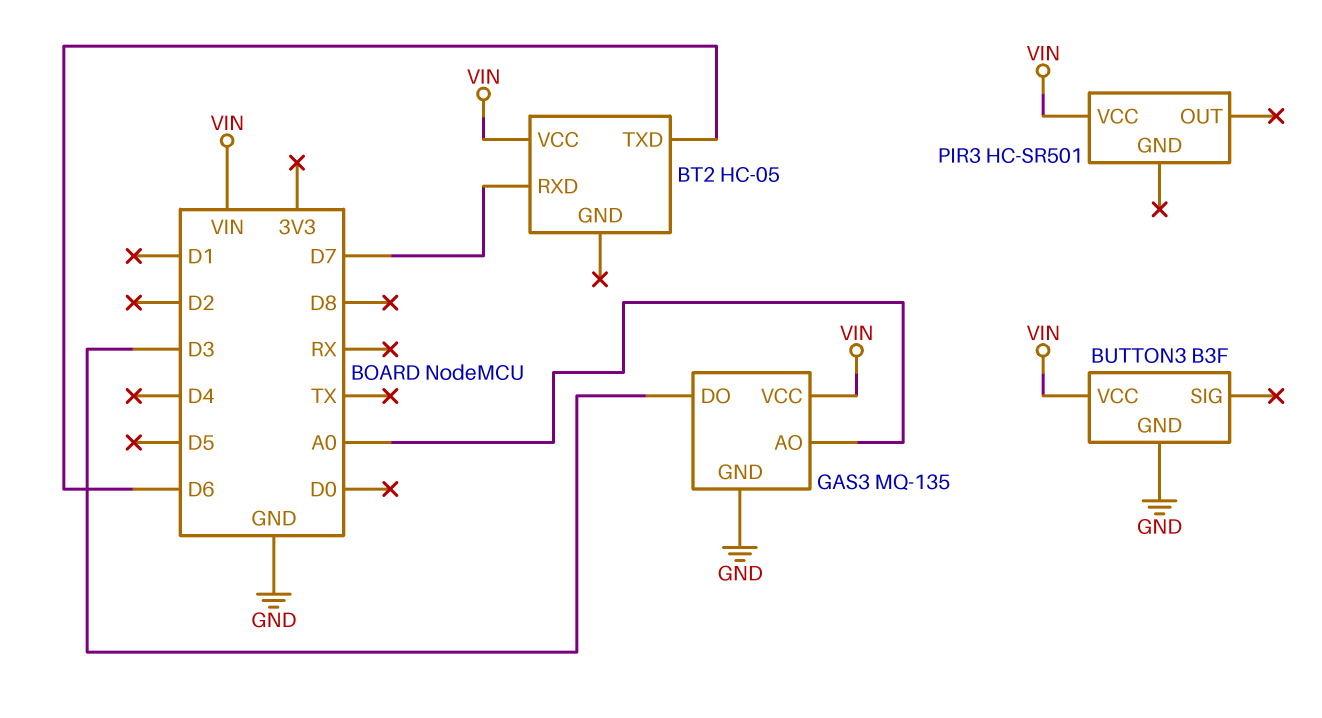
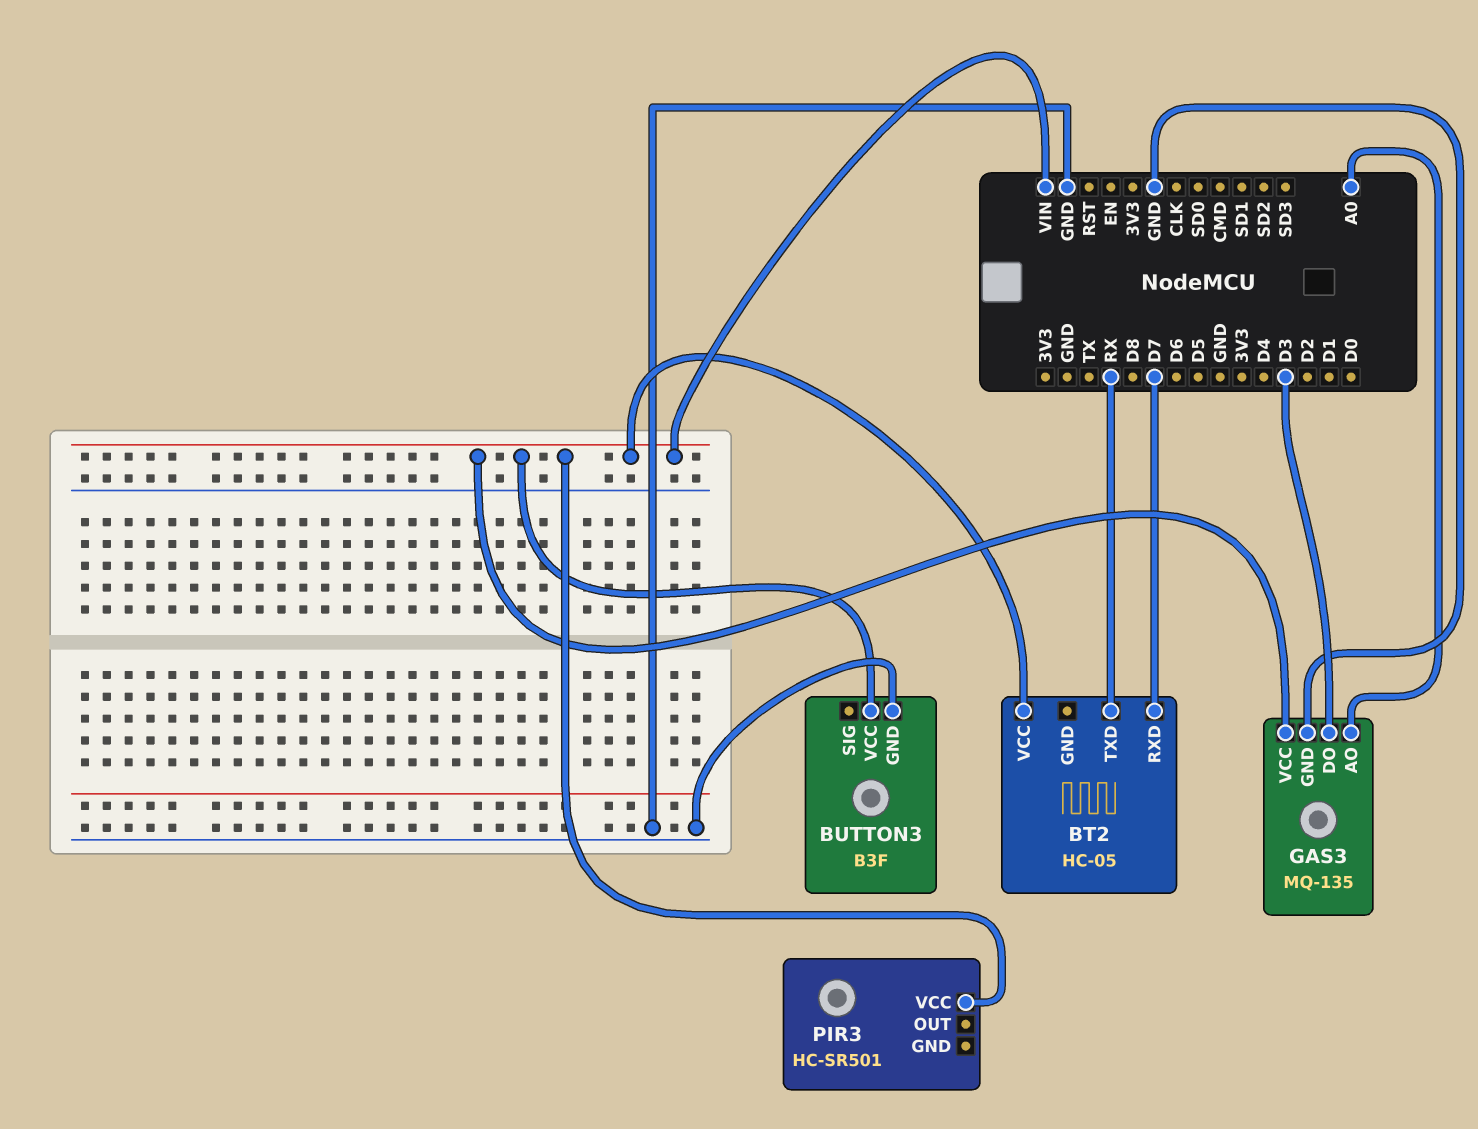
BT2 pin TXD: D6 -> RX

